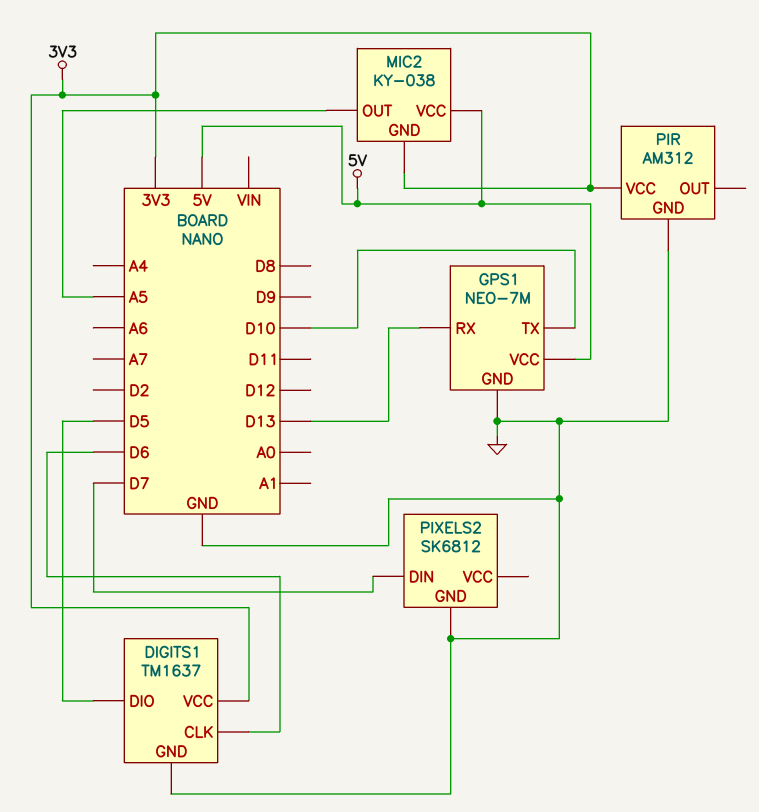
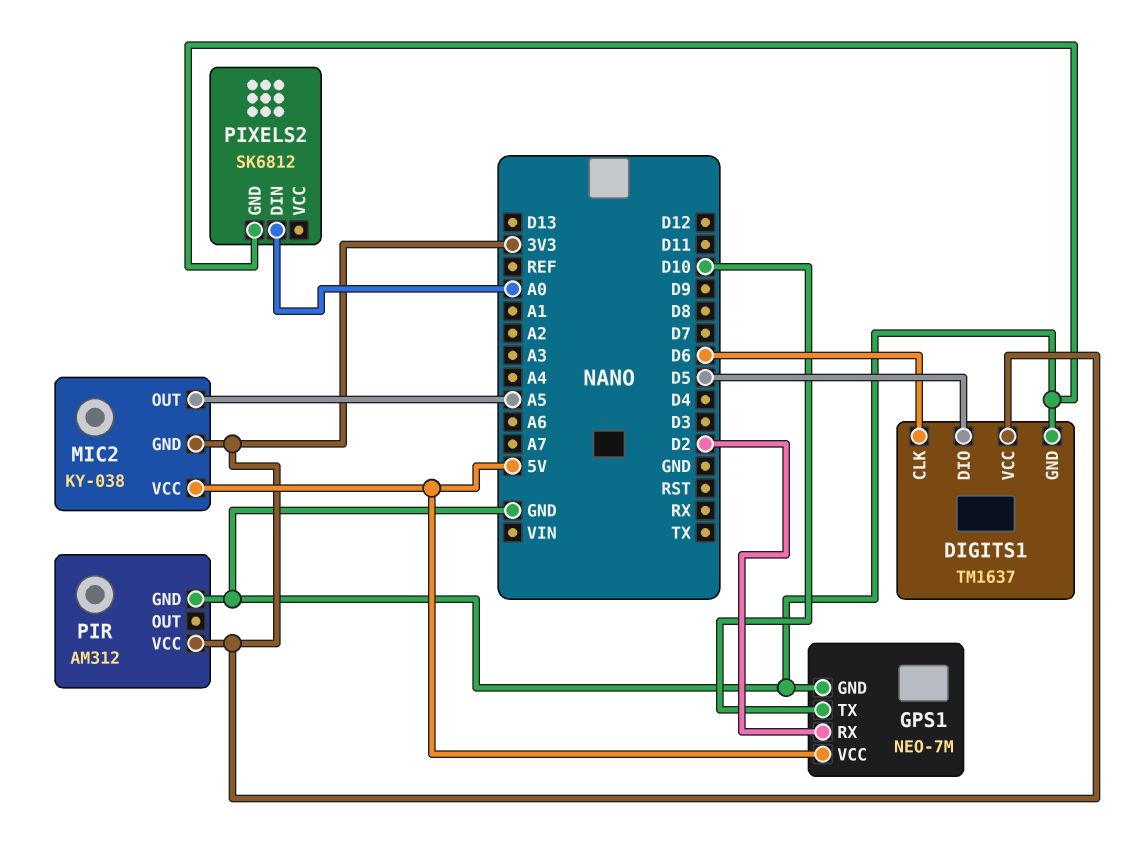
GPS1 pin RX: D13 -> D2
PIXELS2 pin DIN: D7 -> A0

